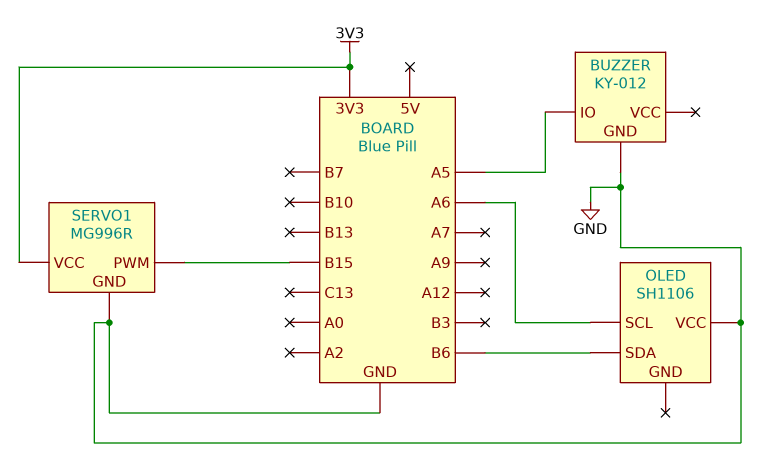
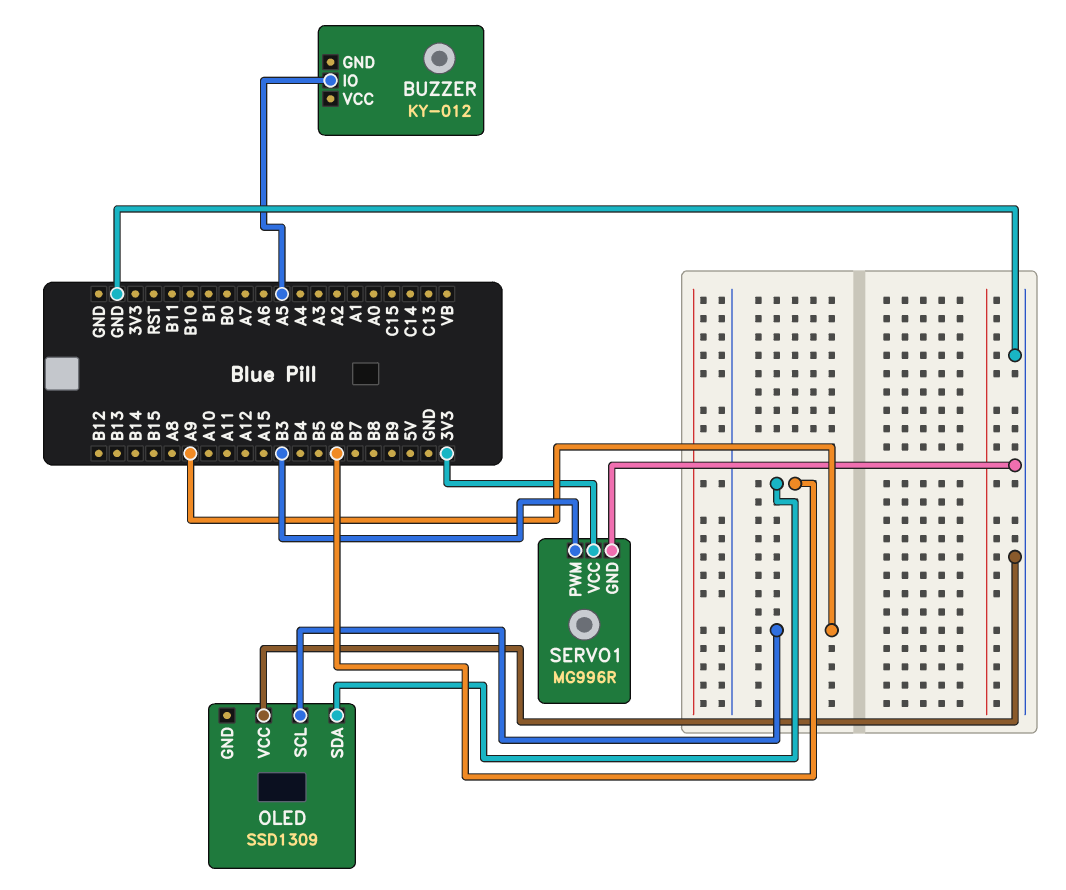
BUZZER pin GND: GND -> none
OLED: SH1106 -> SSD1309
OLED pin SCL: A6 -> A9
SERVO1 pin PWM: B15 -> B3

